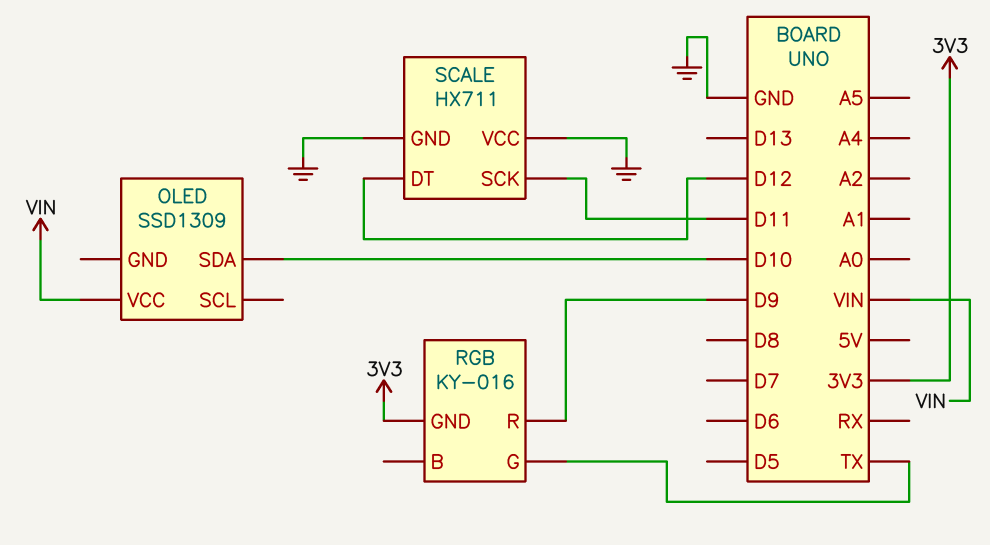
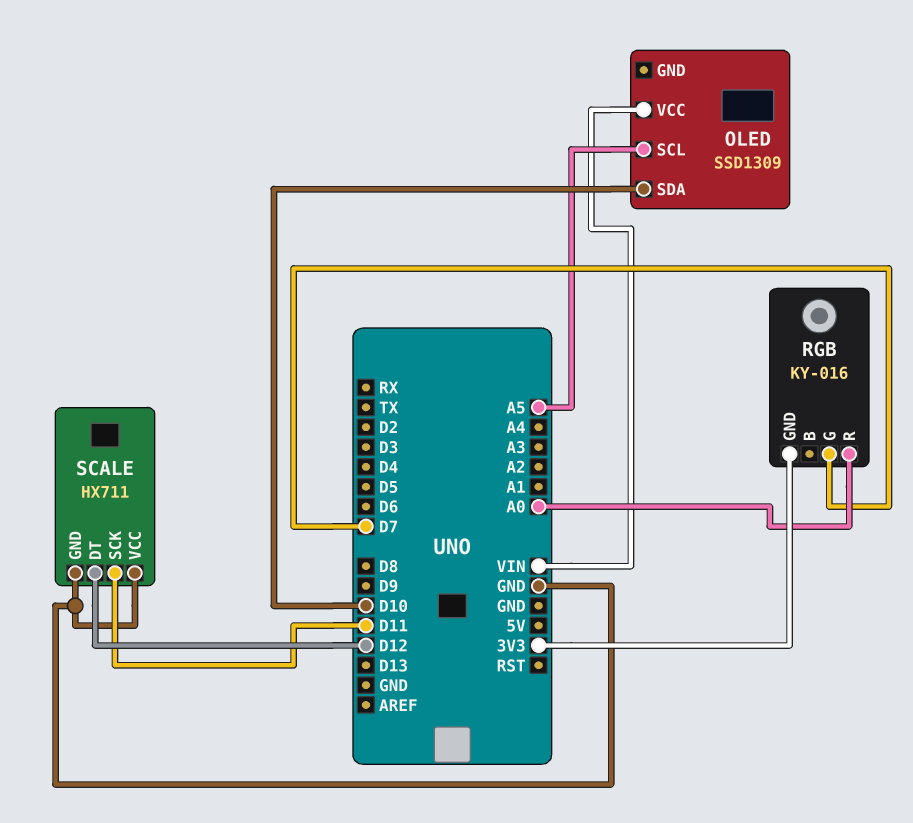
OLED pin SCL: none -> A5
RGB pin G: TX -> D7
RGB pin R: D9 -> A0

